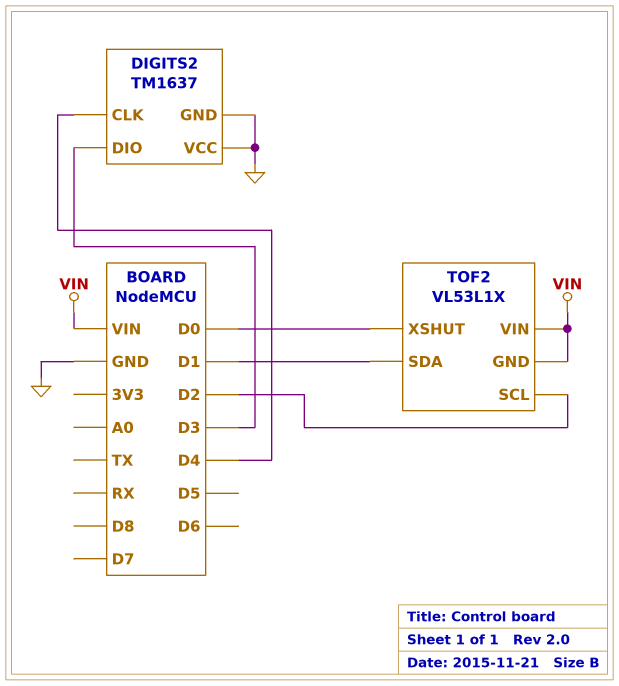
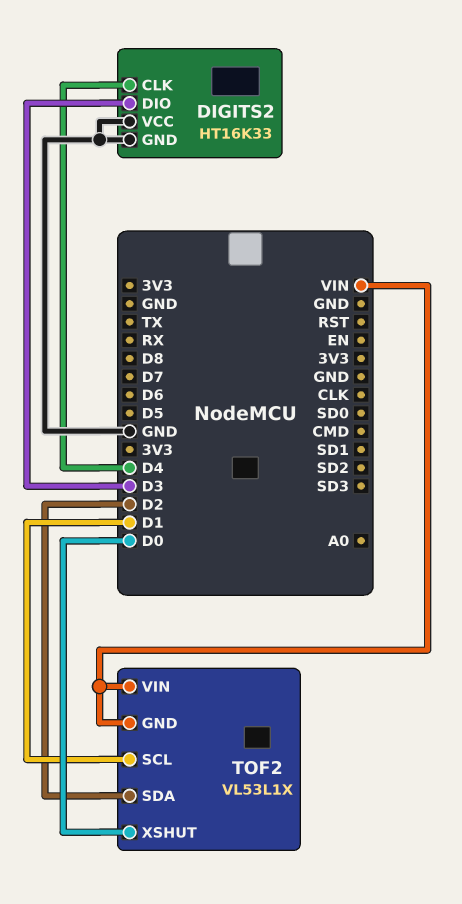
DIGITS2: TM1637 -> HT16K33
TOF2 pin SCL: D2 -> D1
TOF2 pin SDA: D1 -> D2

